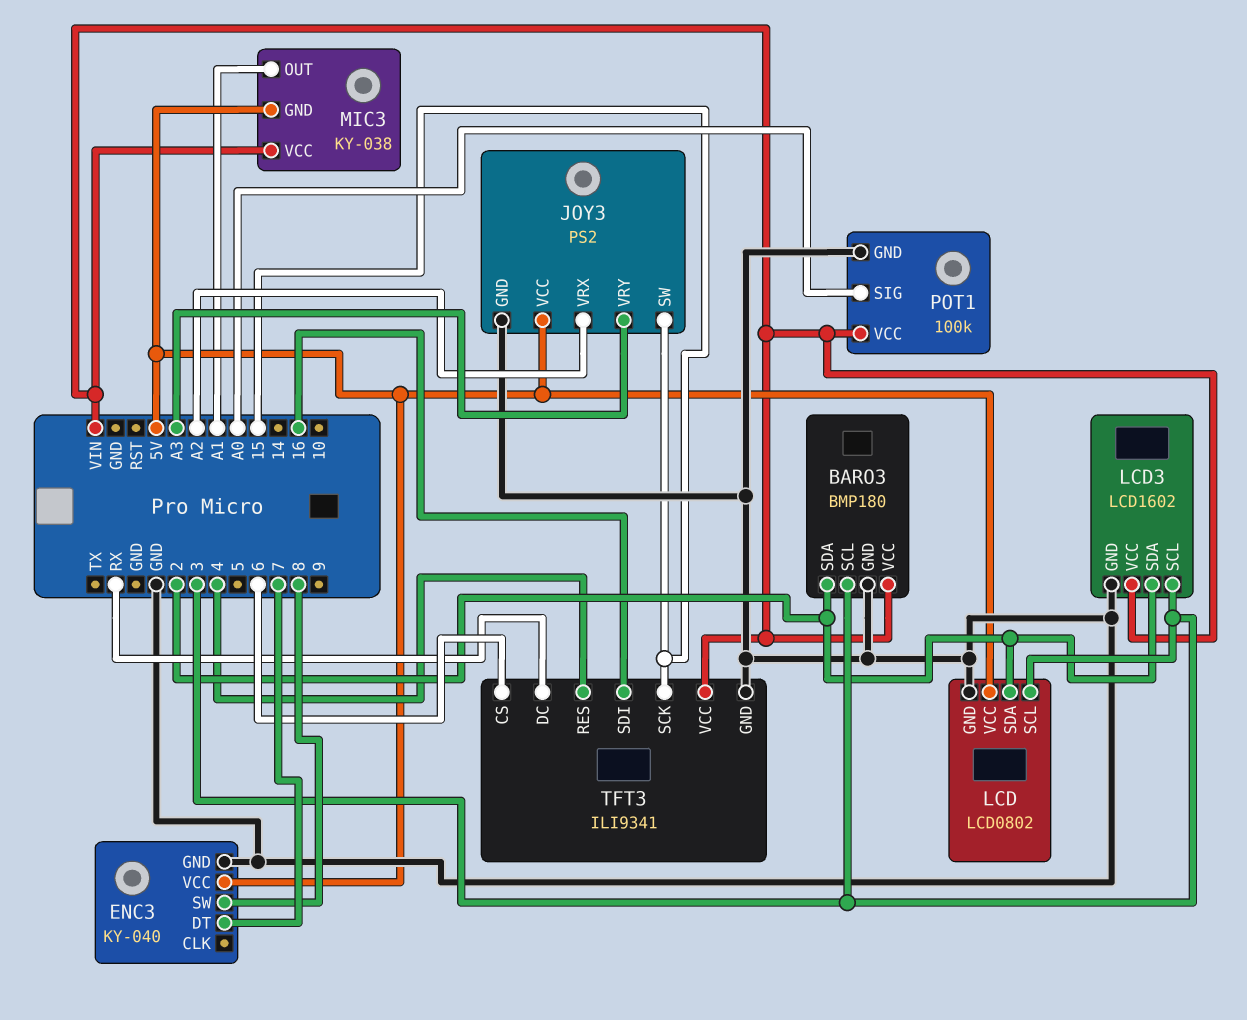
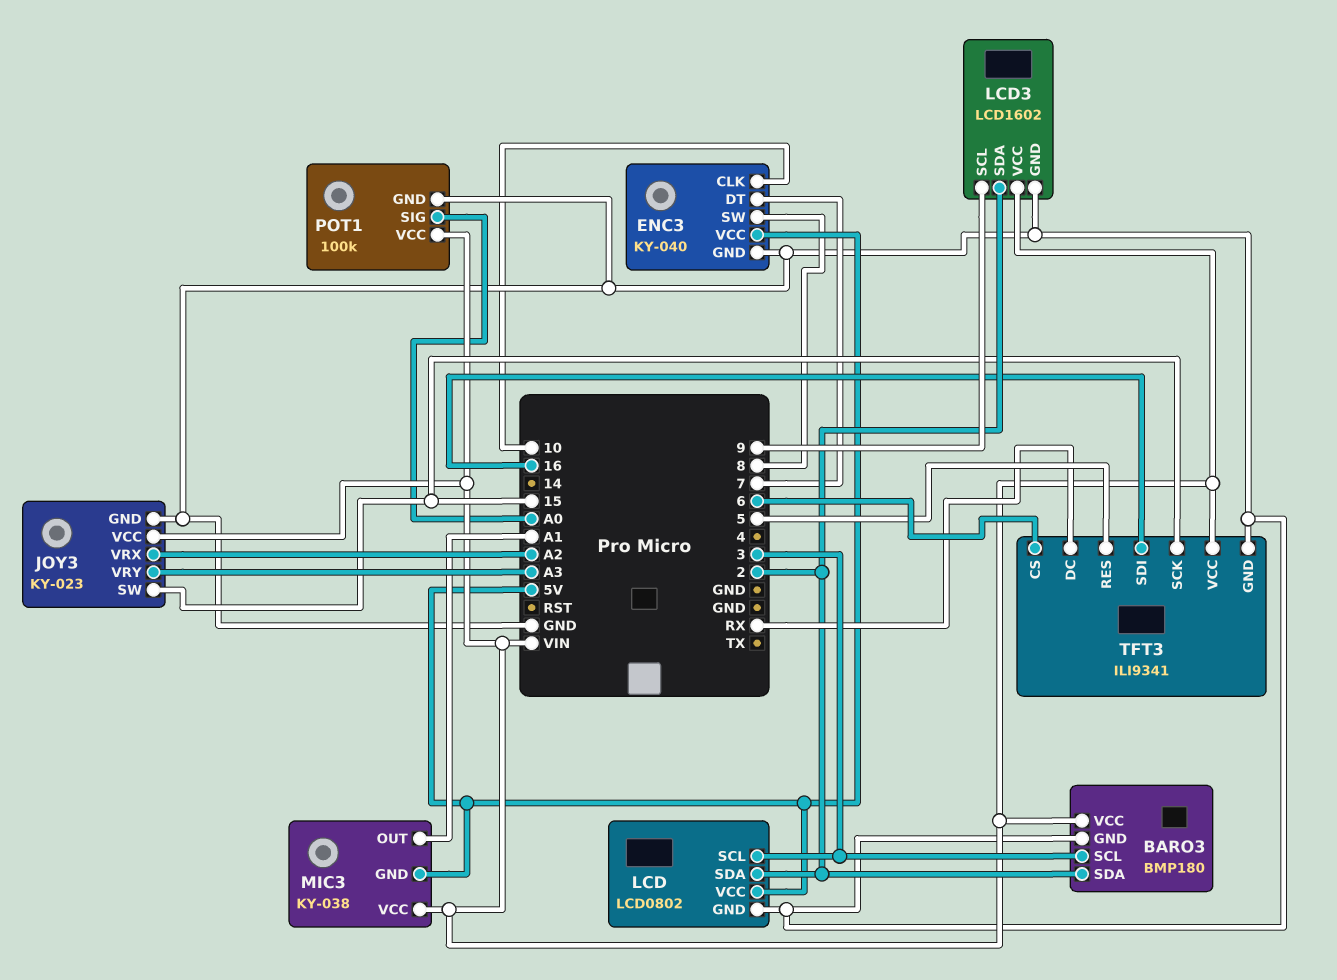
ENC3 pin CLK: none -> 10
JOY3: PS2 -> KY-023
JOY3 pin VCC: 5V -> VIN
LCD3 pin SCL: 3 -> 9
TFT3 pin RES: 4 -> 5

